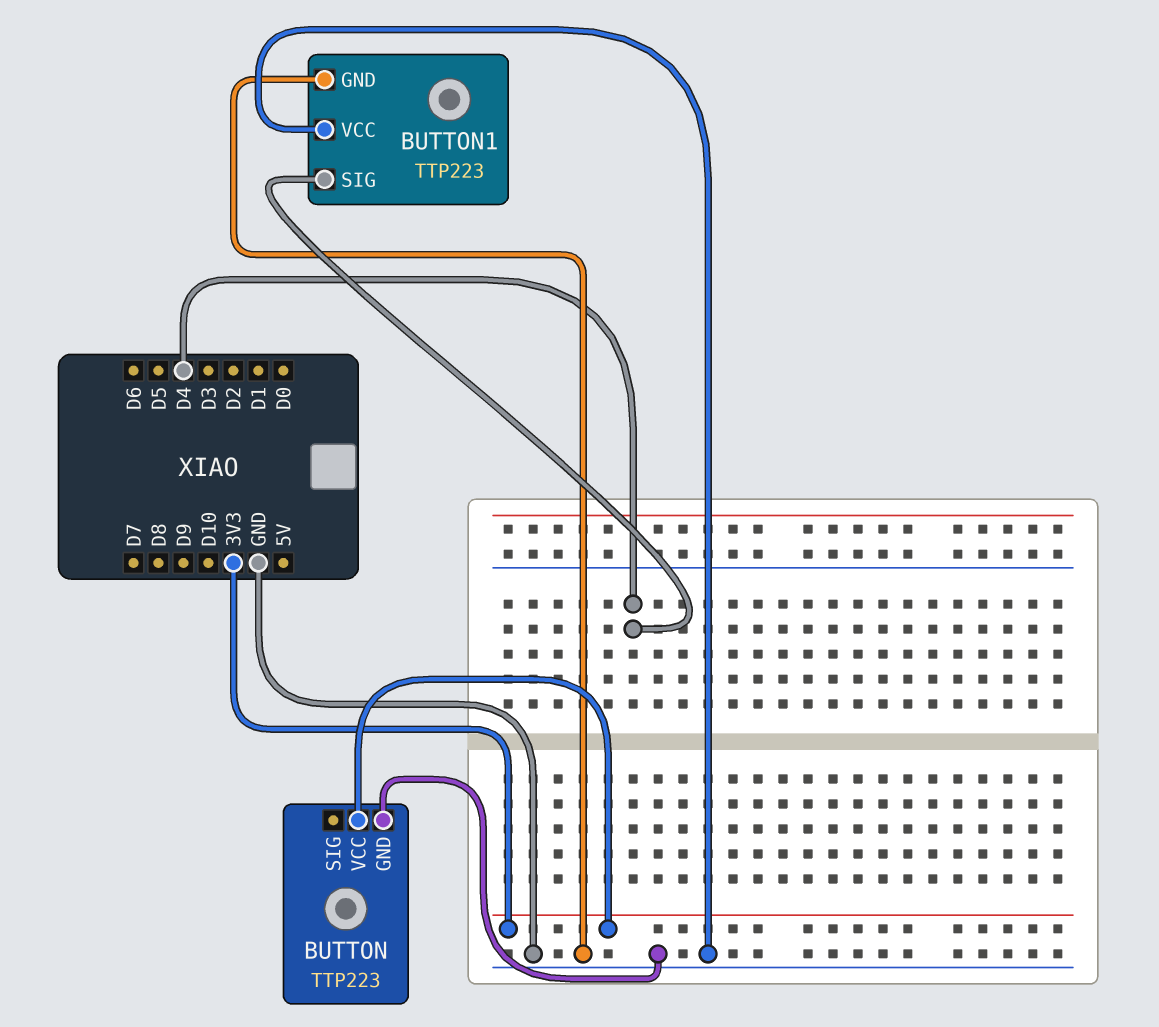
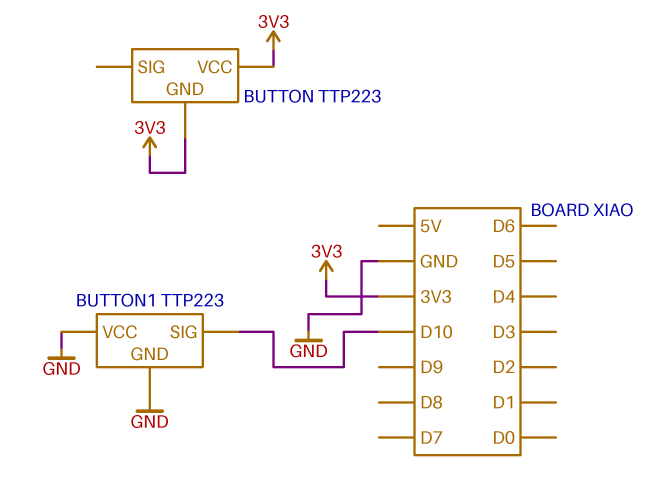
BUTTON pin GND: GND -> 3V3
BUTTON1 pin SIG: D4 -> D10

